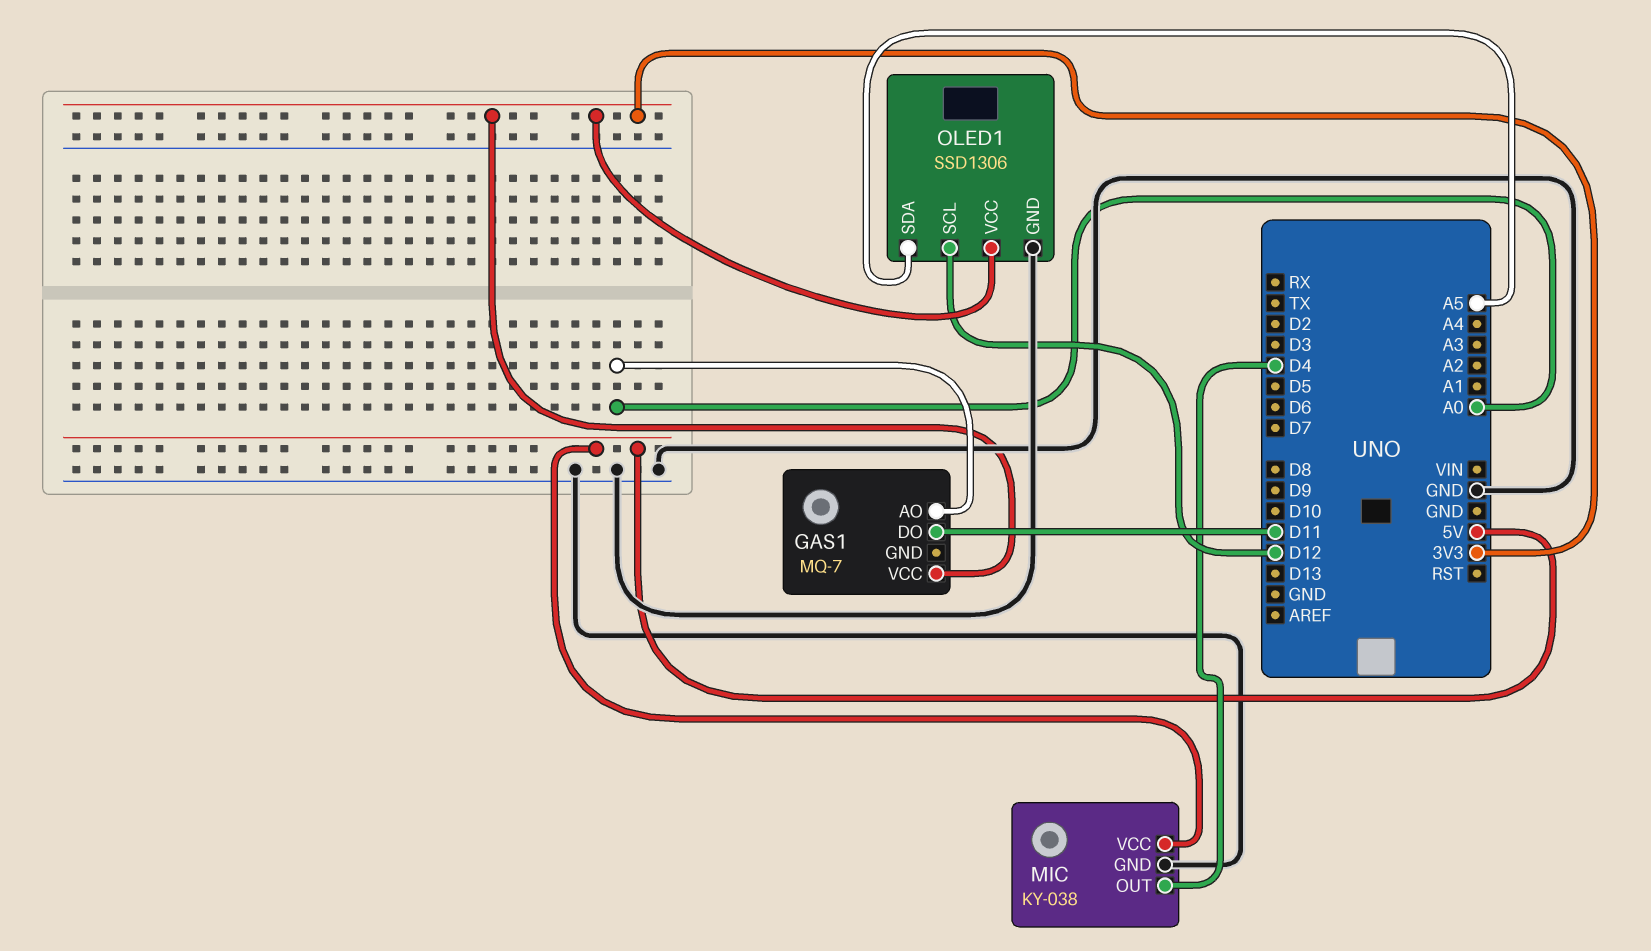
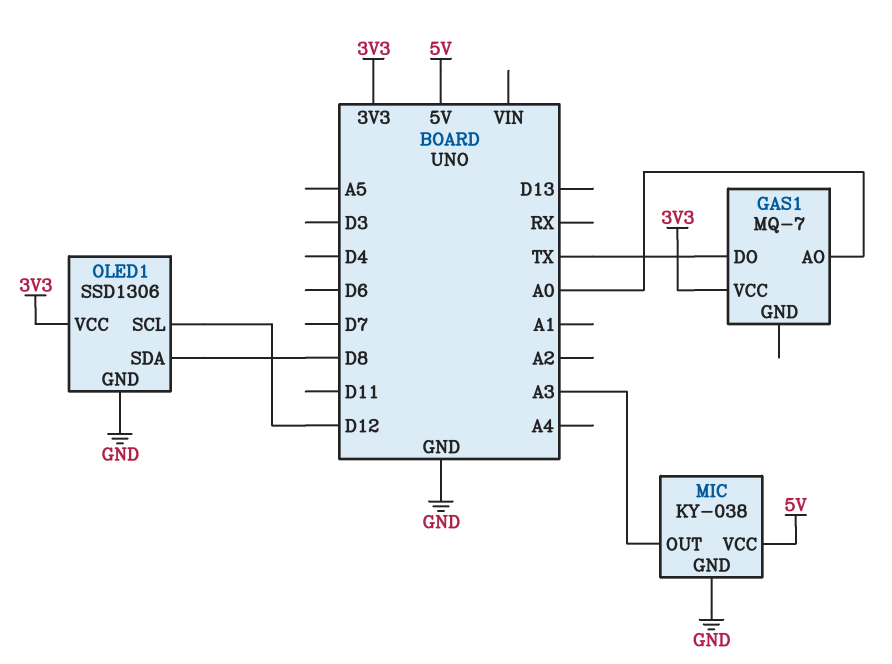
GAS1 pin DO: D11 -> TX
MIC pin OUT: D4 -> A3
OLED1 pin SDA: A5 -> D8

